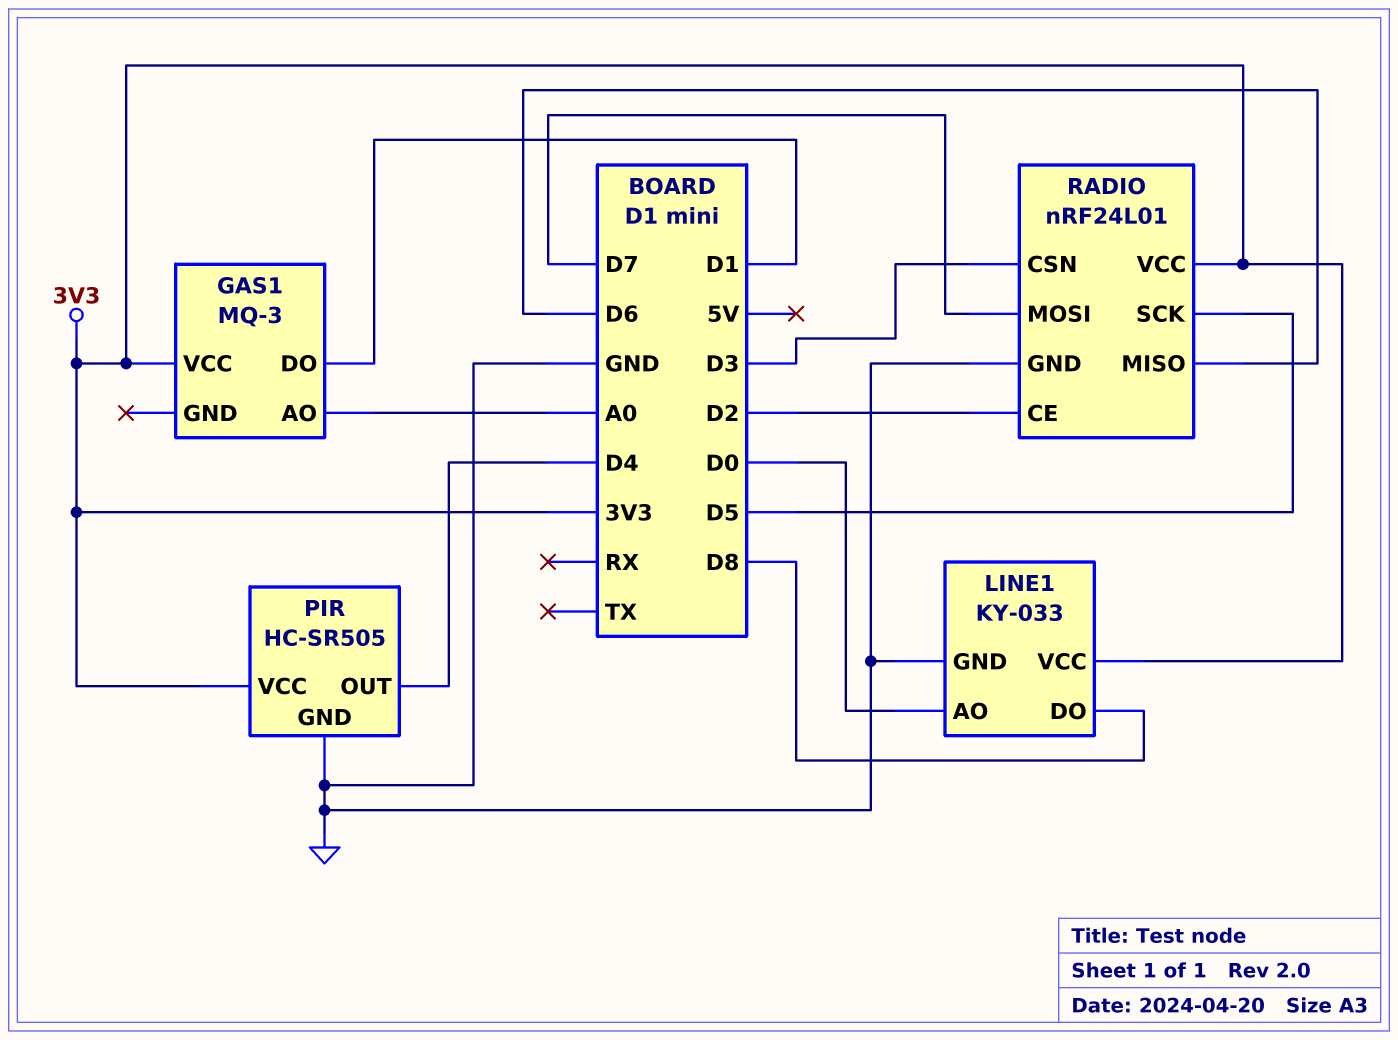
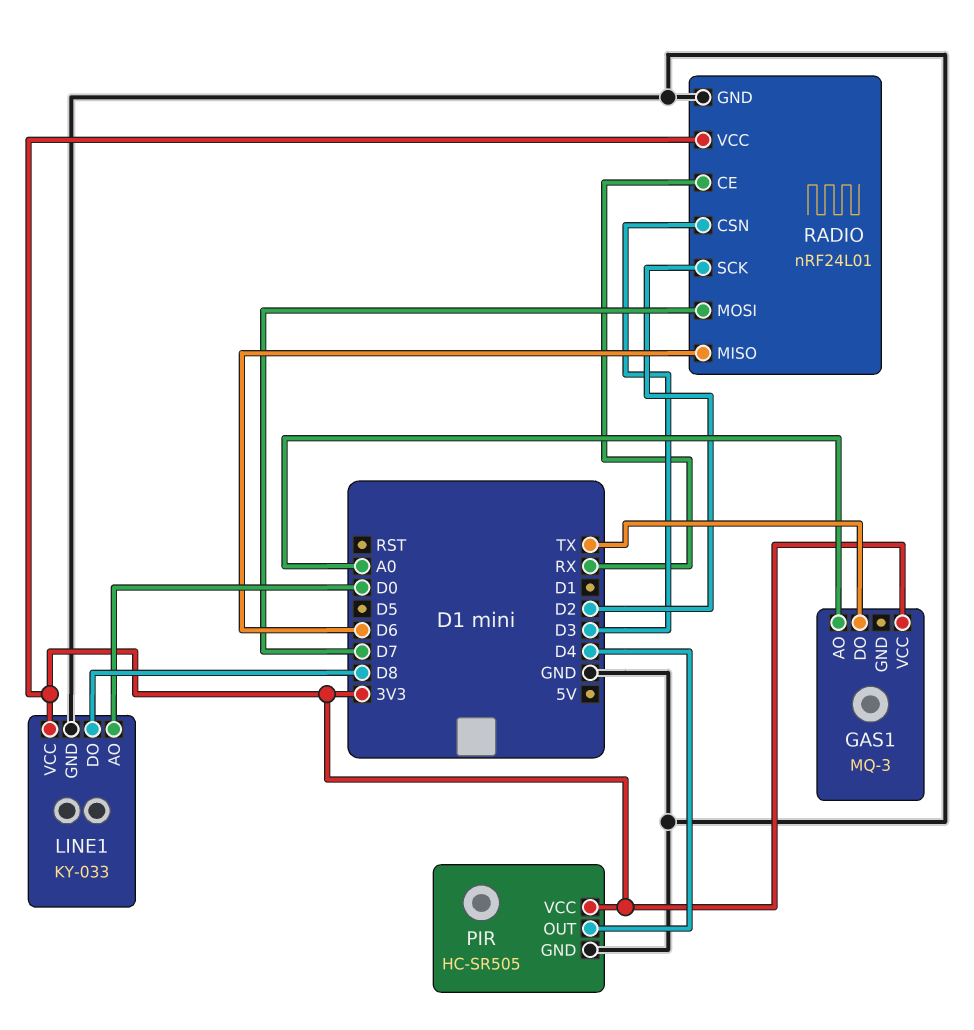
GAS1 pin DO: D1 -> TX
RADIO pin CE: D2 -> RX
RADIO pin SCK: D5 -> D2

